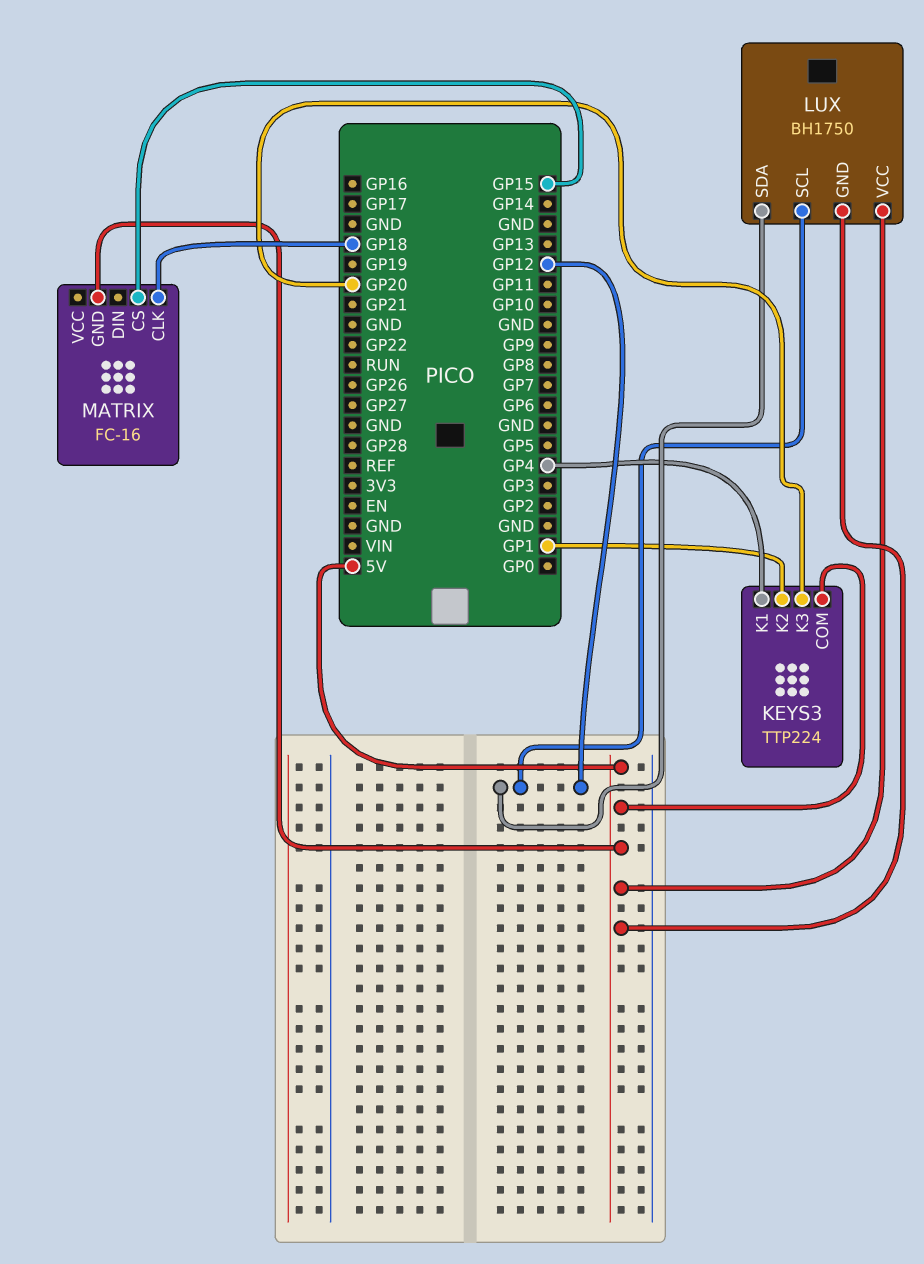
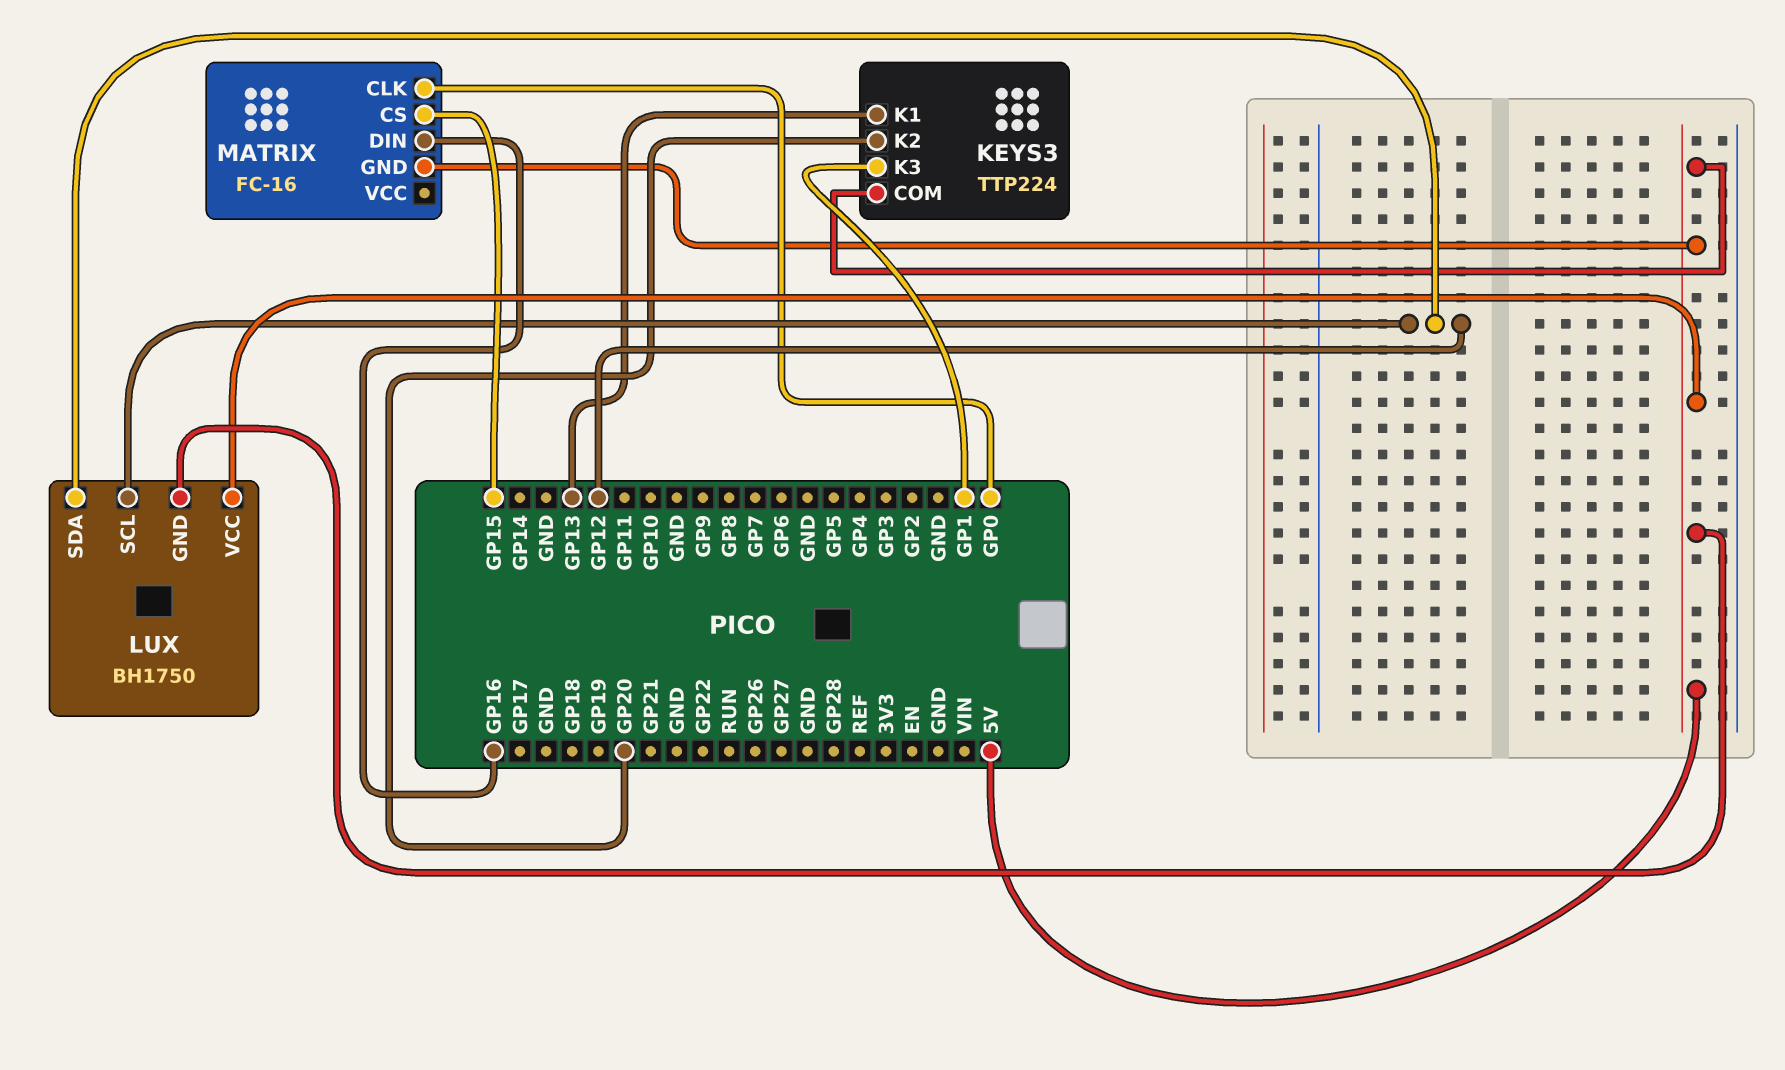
KEYS3 pin K1: GP4 -> GP13
KEYS3 pin K2: GP1 -> GP20
KEYS3 pin K3: GP20 -> GP1
MATRIX pin CLK: GP18 -> GP0
MATRIX pin DIN: none -> GP16

